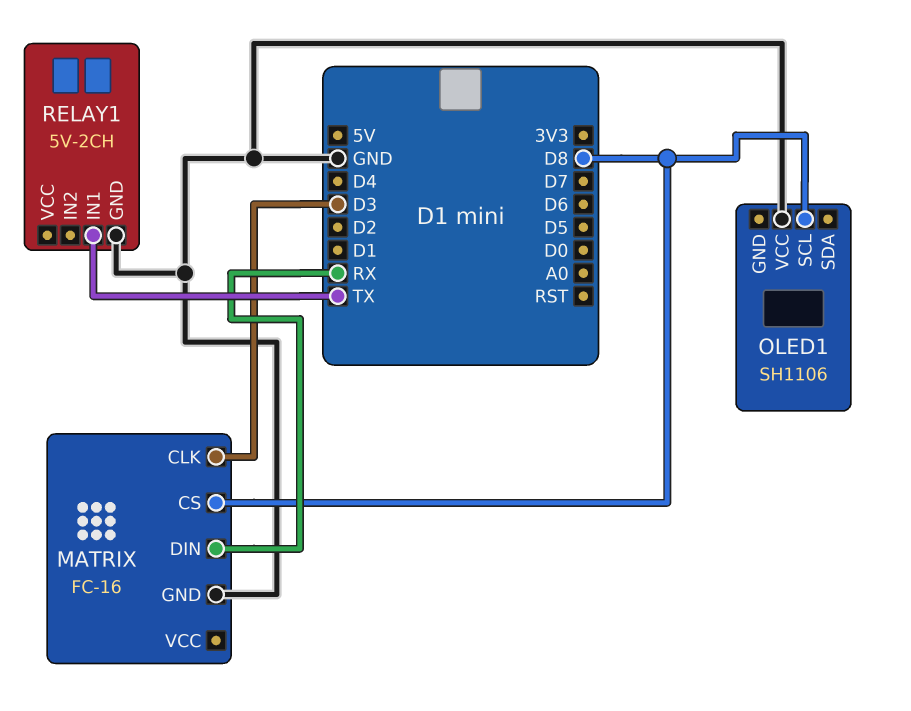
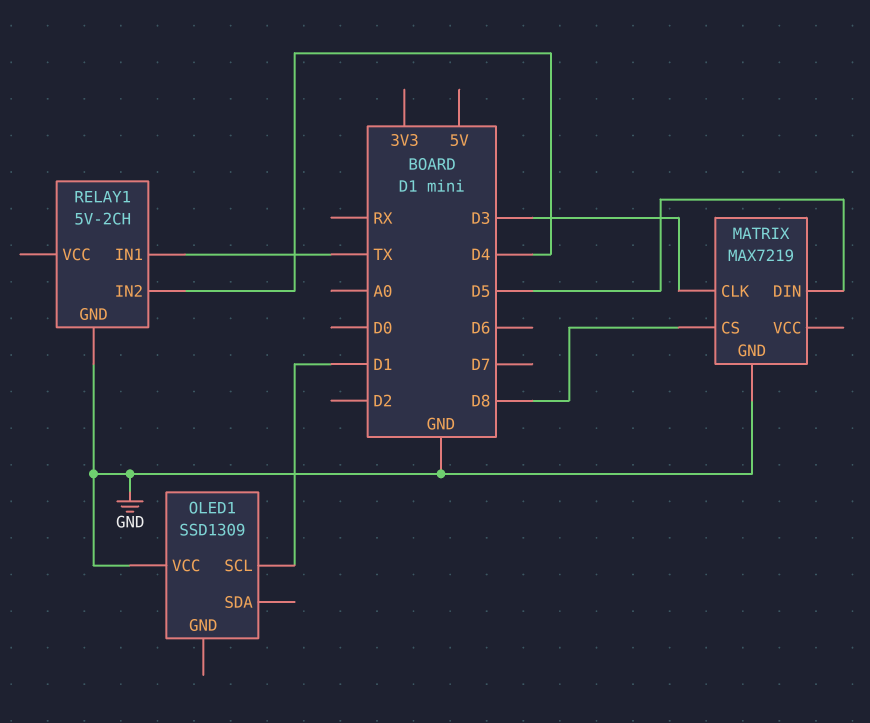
MATRIX: FC-16 -> MAX7219
MATRIX pin DIN: RX -> D5
OLED1: SH1106 -> SSD1309
OLED1 pin SCL: D8 -> D1
RELAY1 pin IN2: none -> D4

